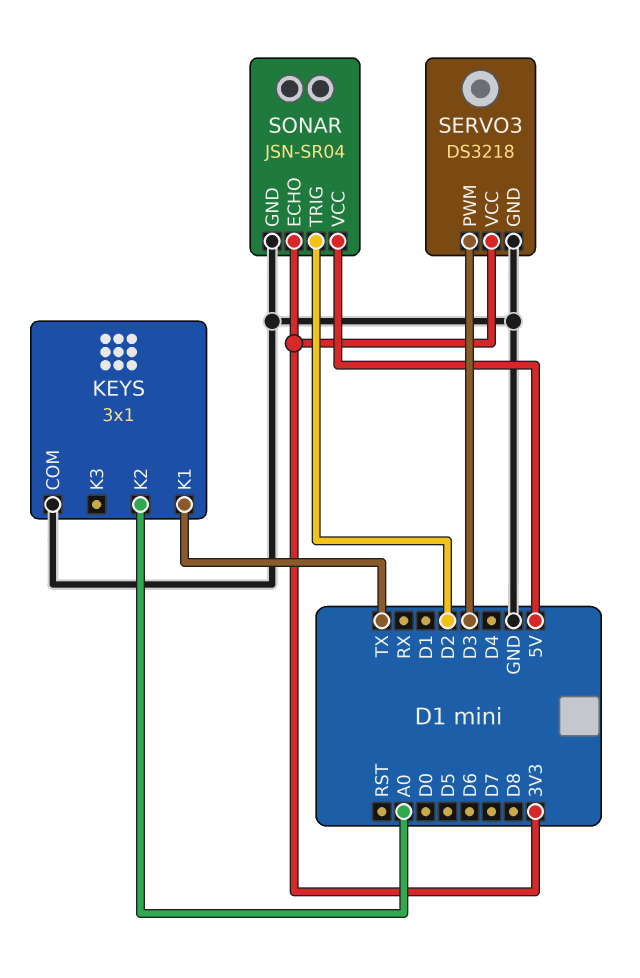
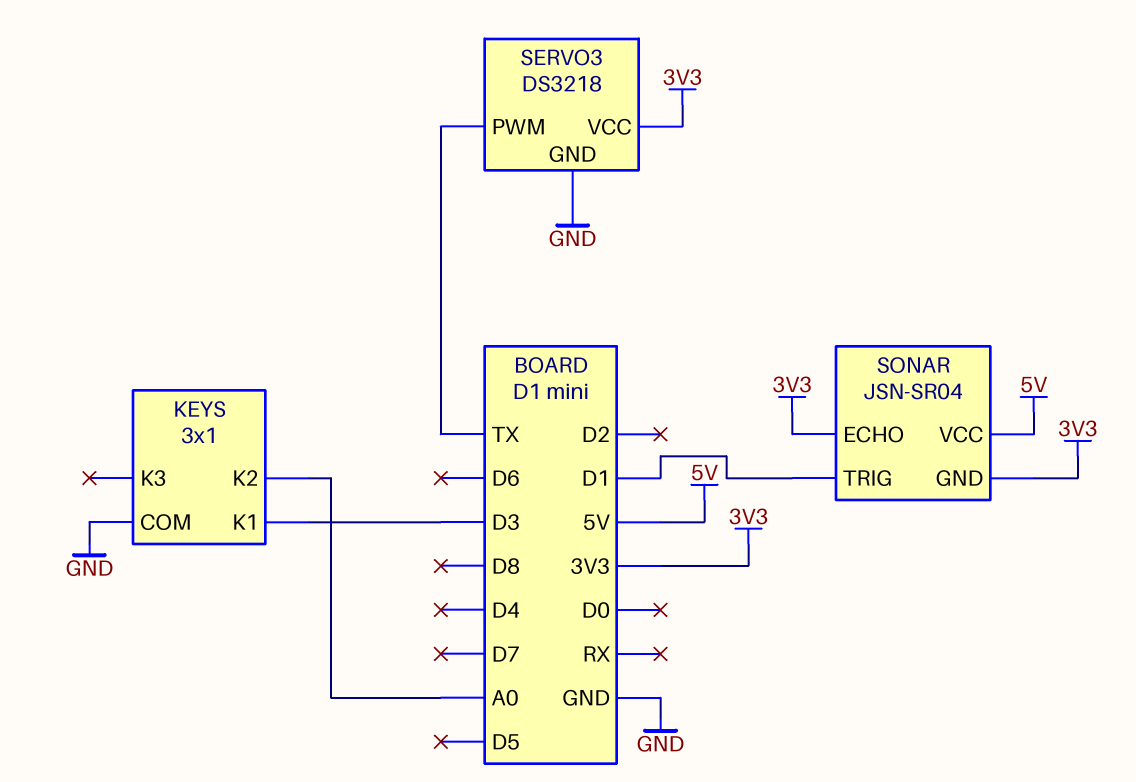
KEYS pin K1: TX -> D3
SERVO3 pin PWM: D3 -> TX
SONAR pin GND: GND -> 3V3
SONAR pin TRIG: D2 -> D1

